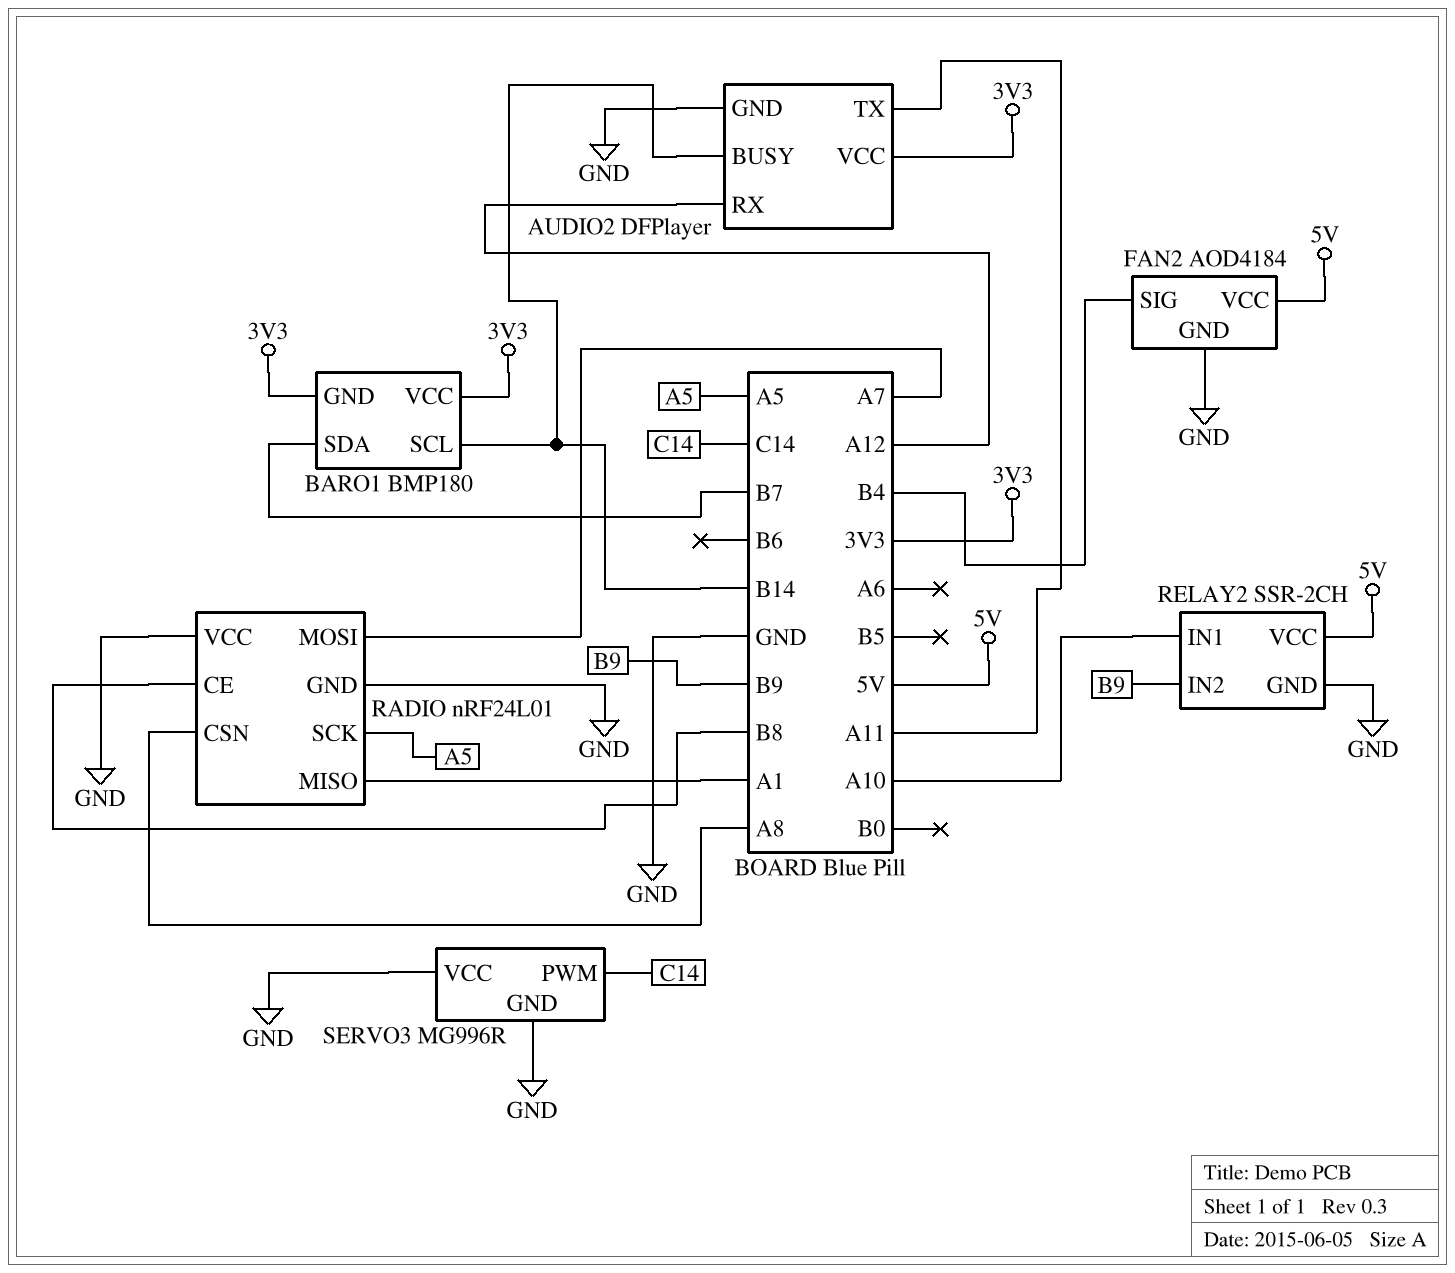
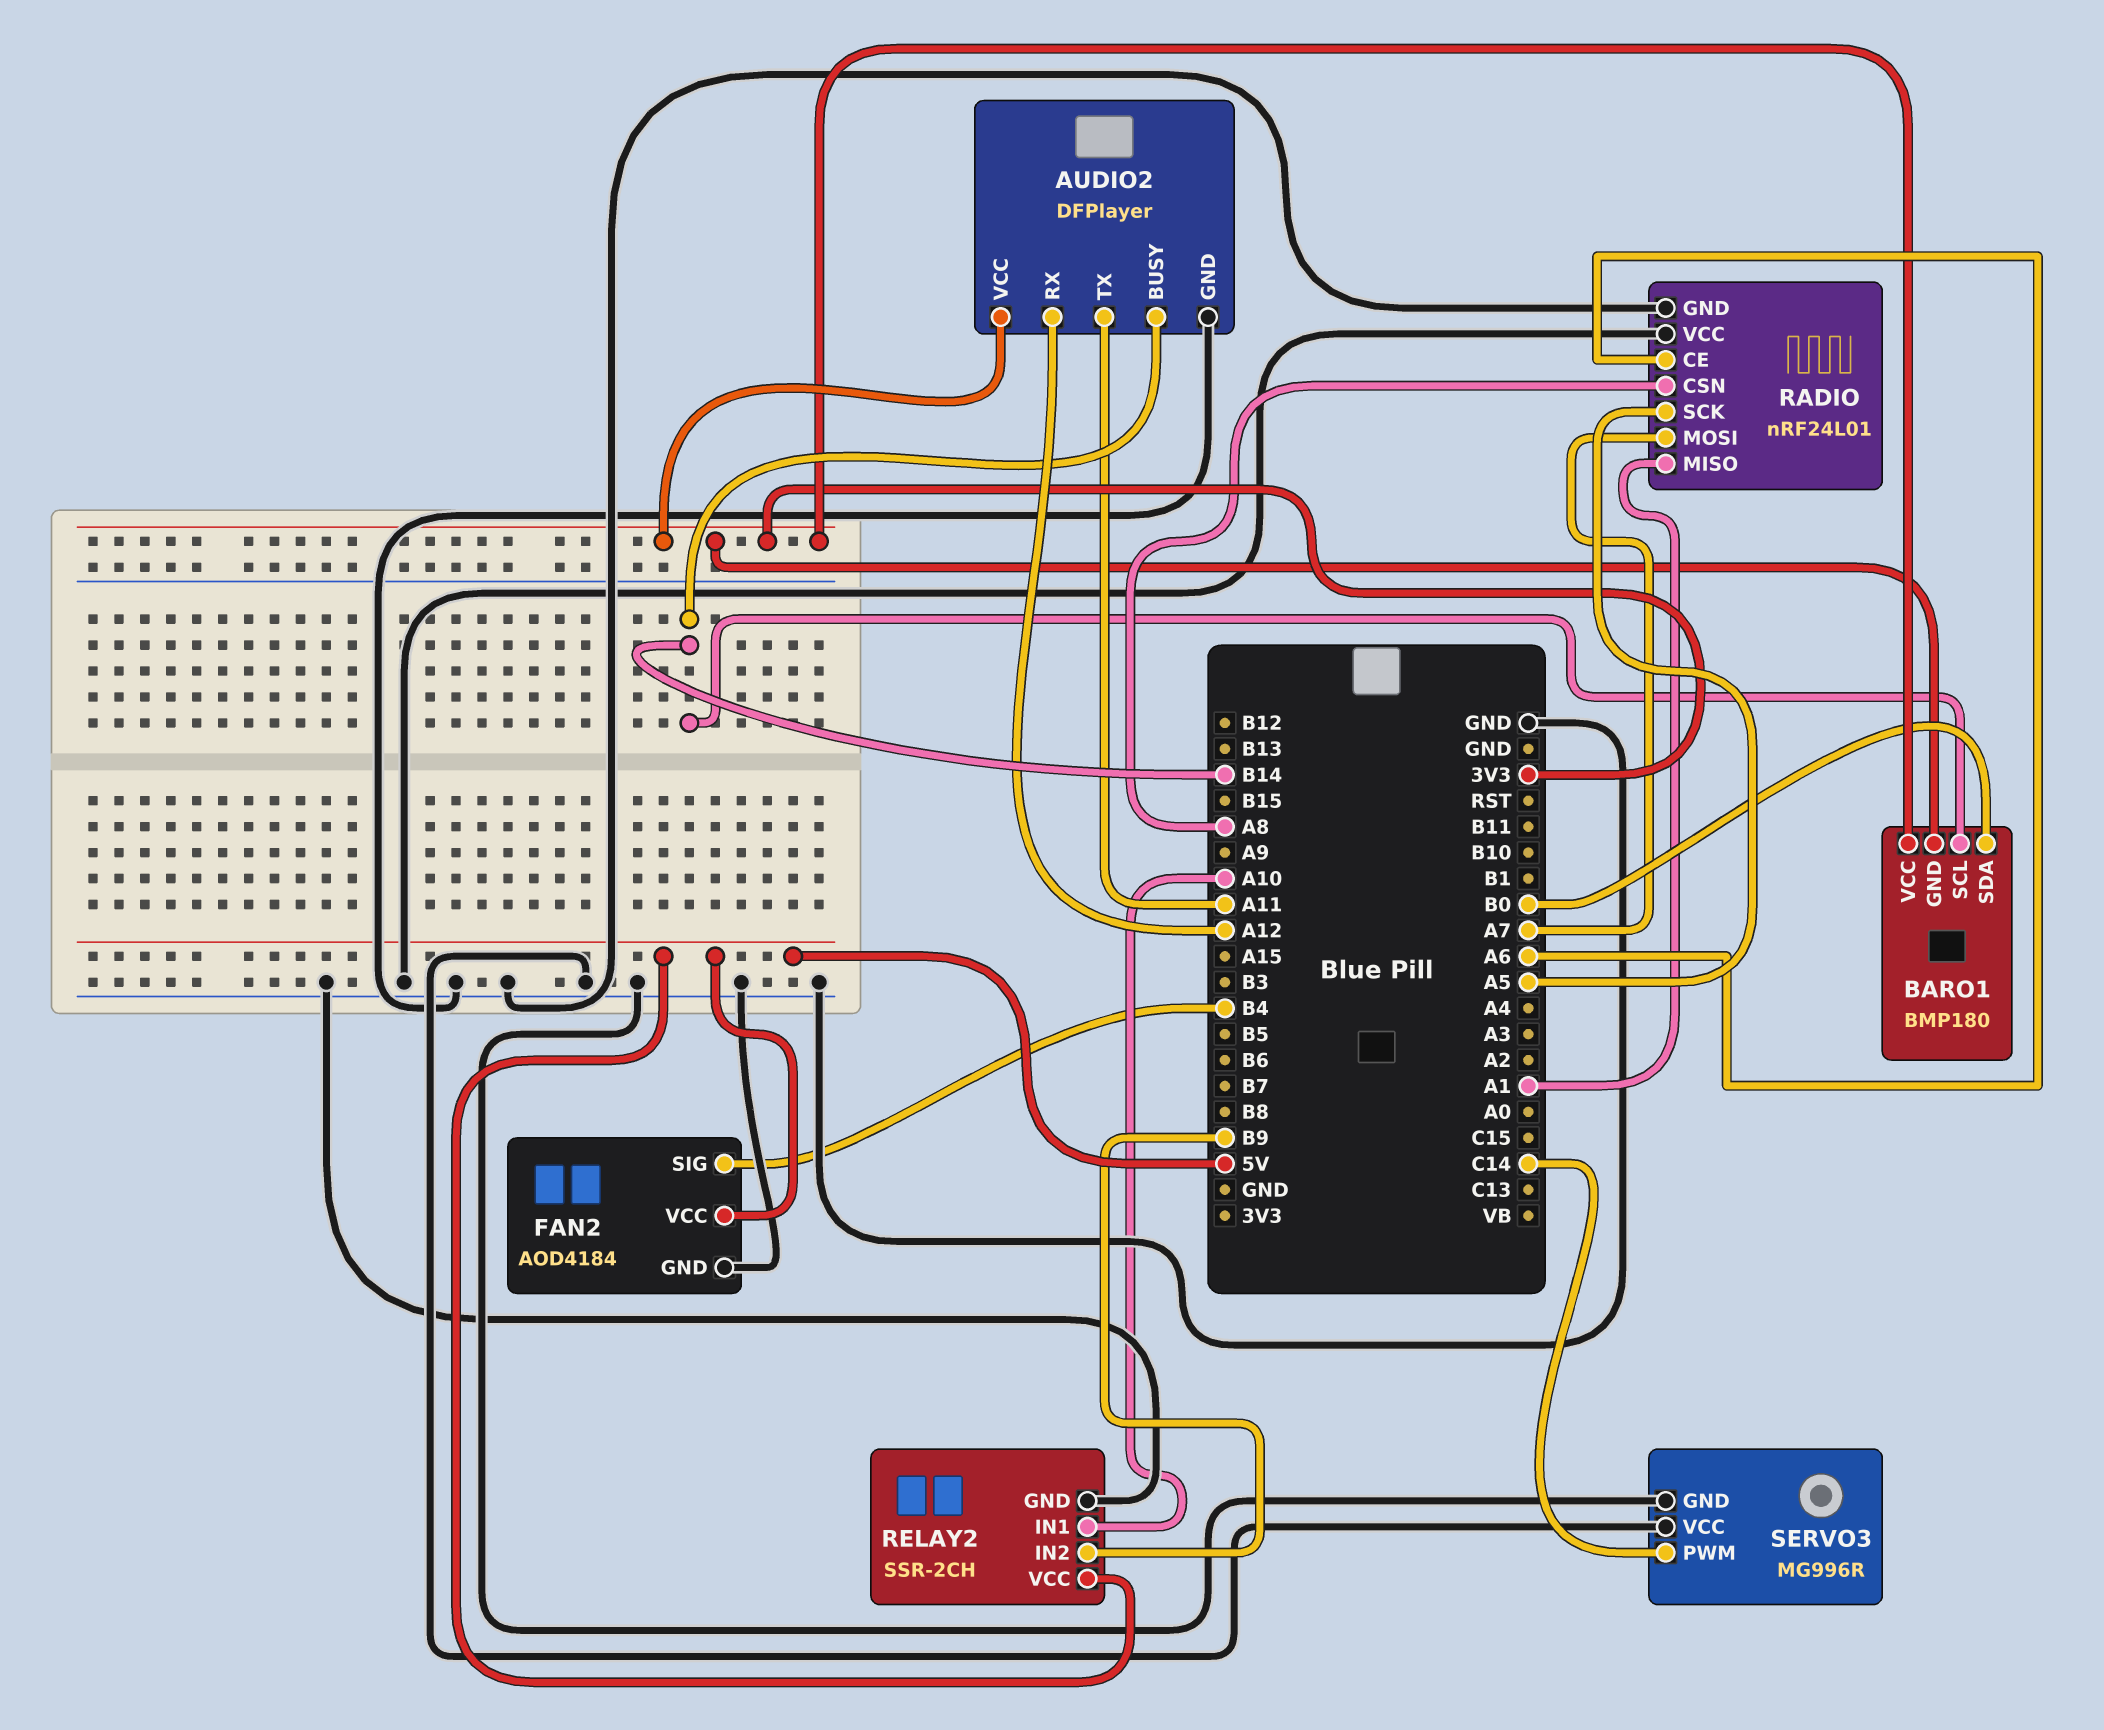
BARO1 pin SDA: B7 -> B0
RADIO pin CE: B8 -> A6

